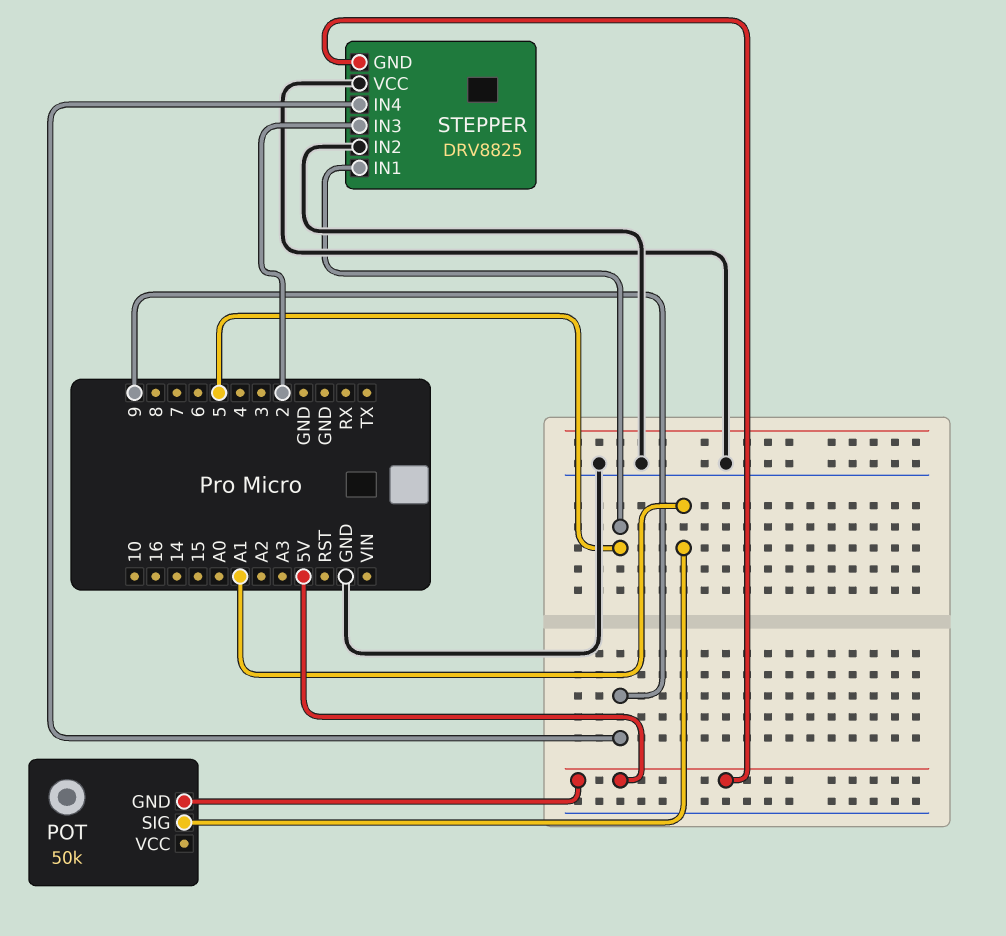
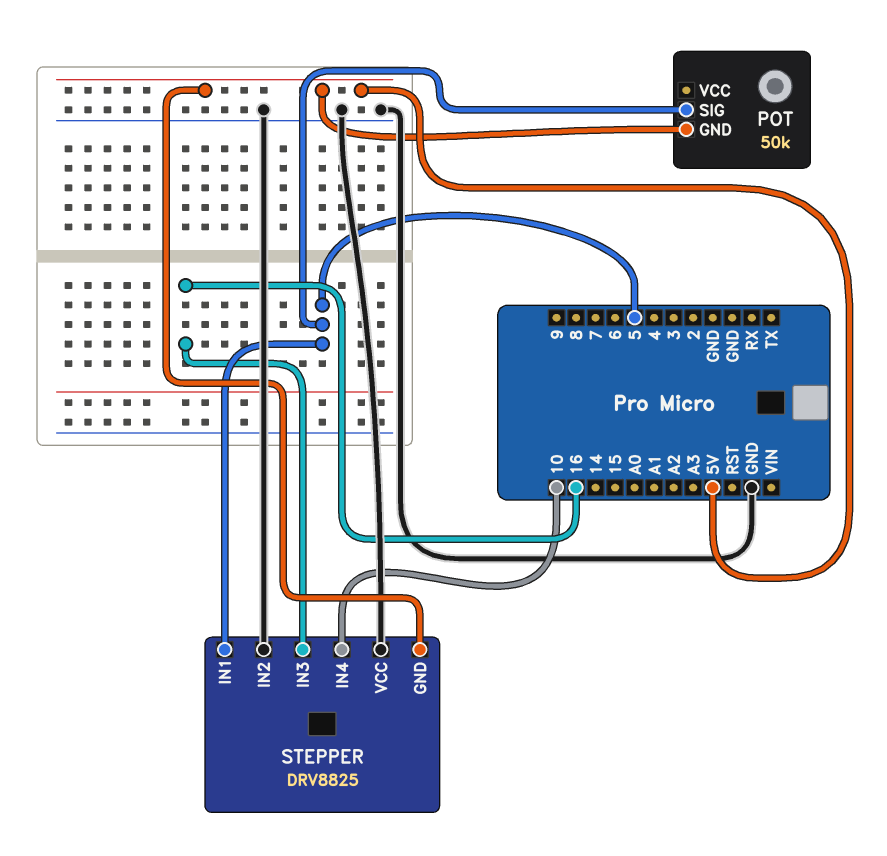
POT pin SIG: A1 -> 5
STEPPER pin IN3: 2 -> 16
STEPPER pin IN4: 9 -> 10

